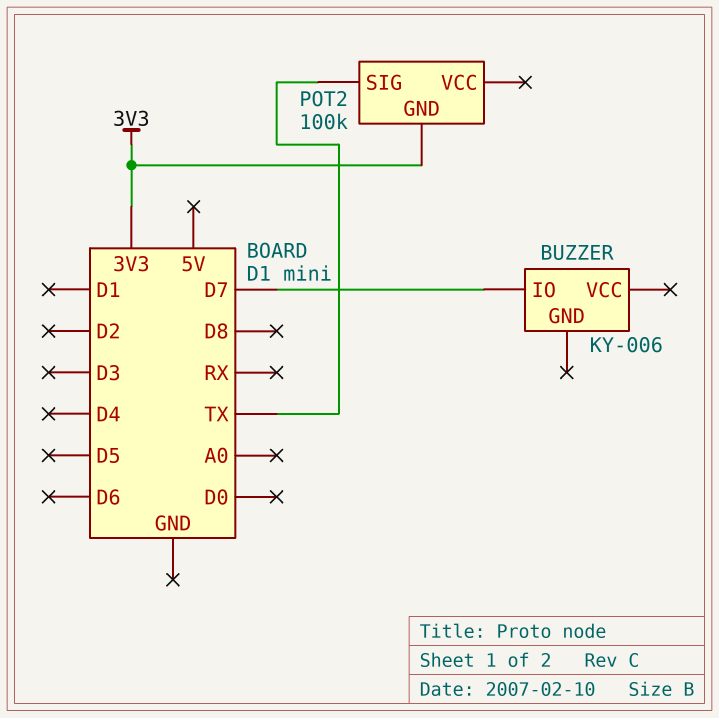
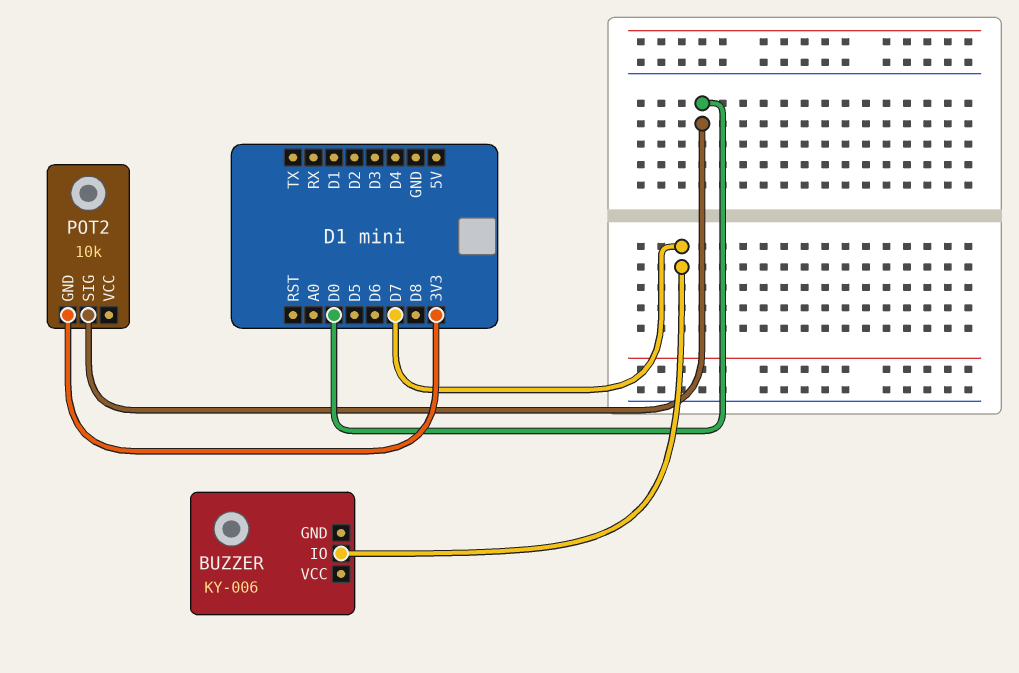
POT2: 100k -> 10k
POT2 pin SIG: TX -> D0

